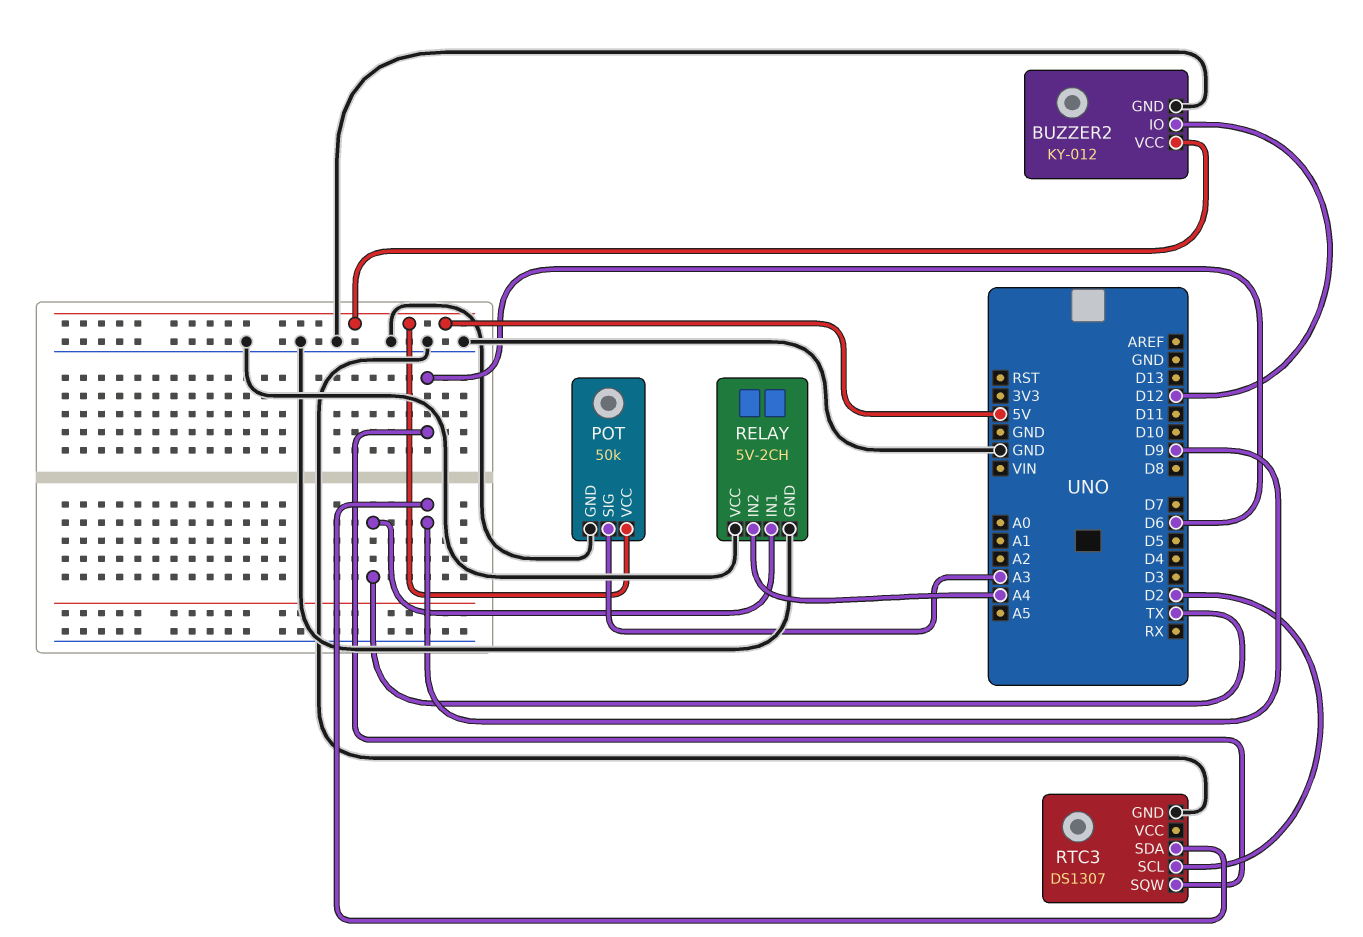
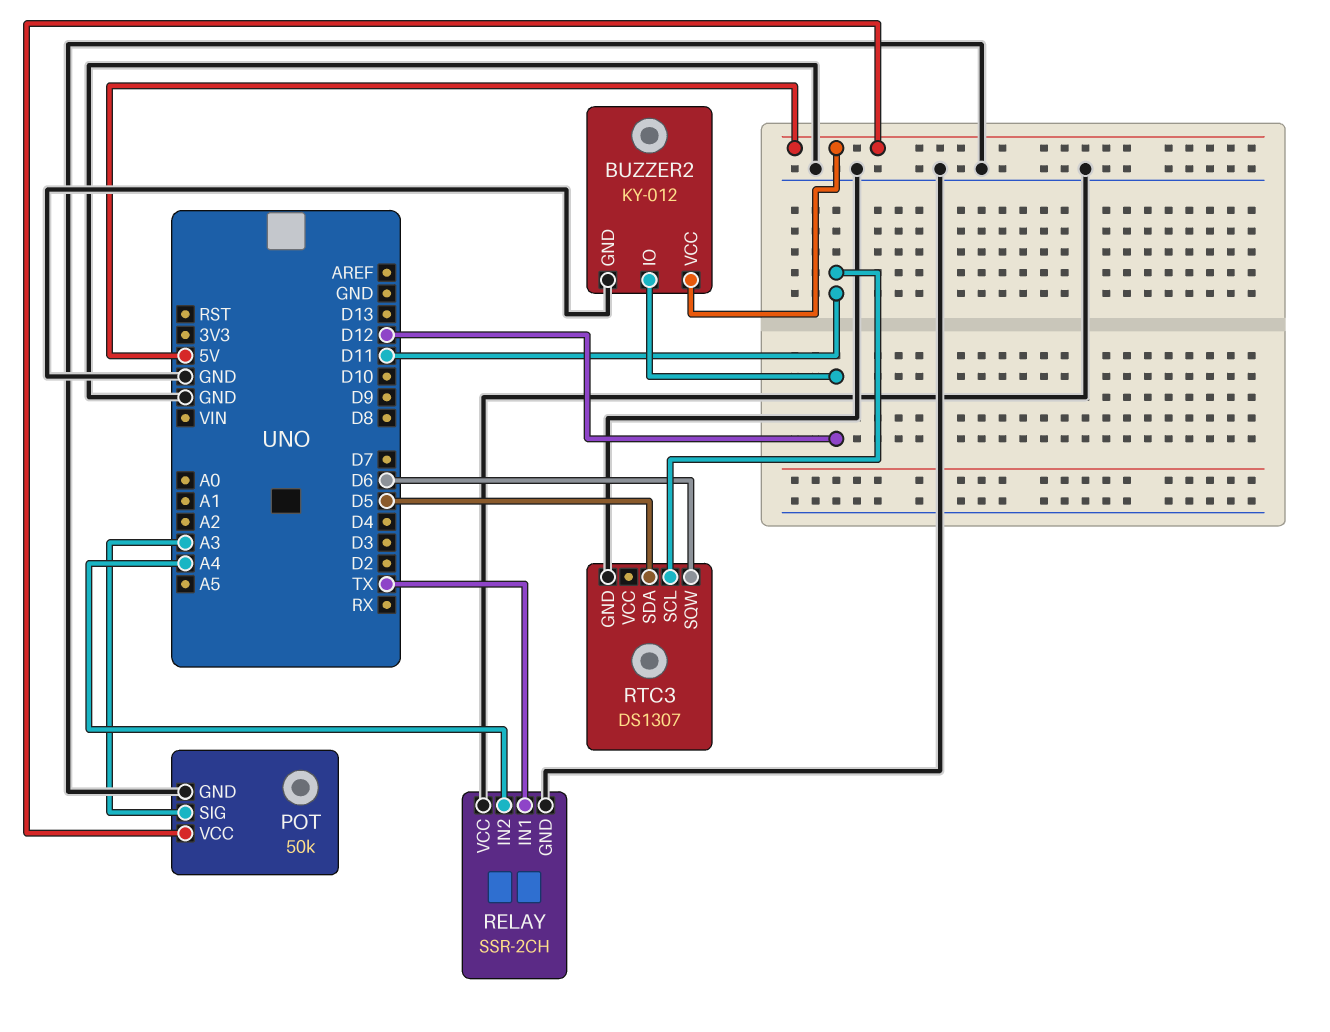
RELAY: 5V-2CH -> SSR-2CH
RTC3 pin SCL: D2 -> D11
RTC3 pin SDA: D9 -> D5

